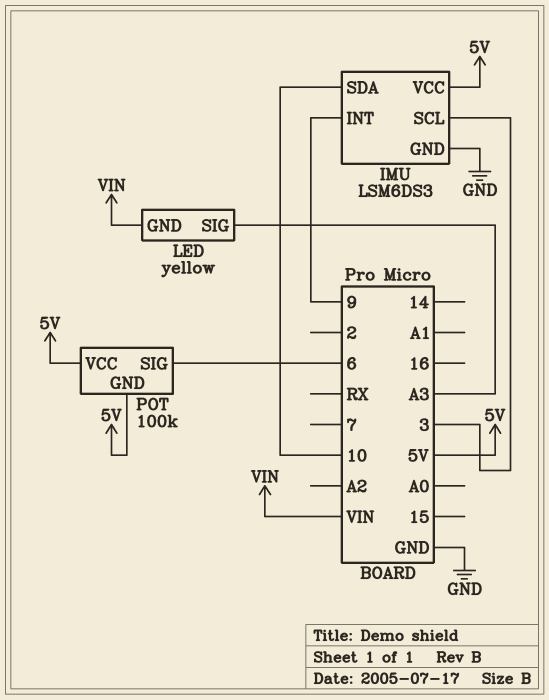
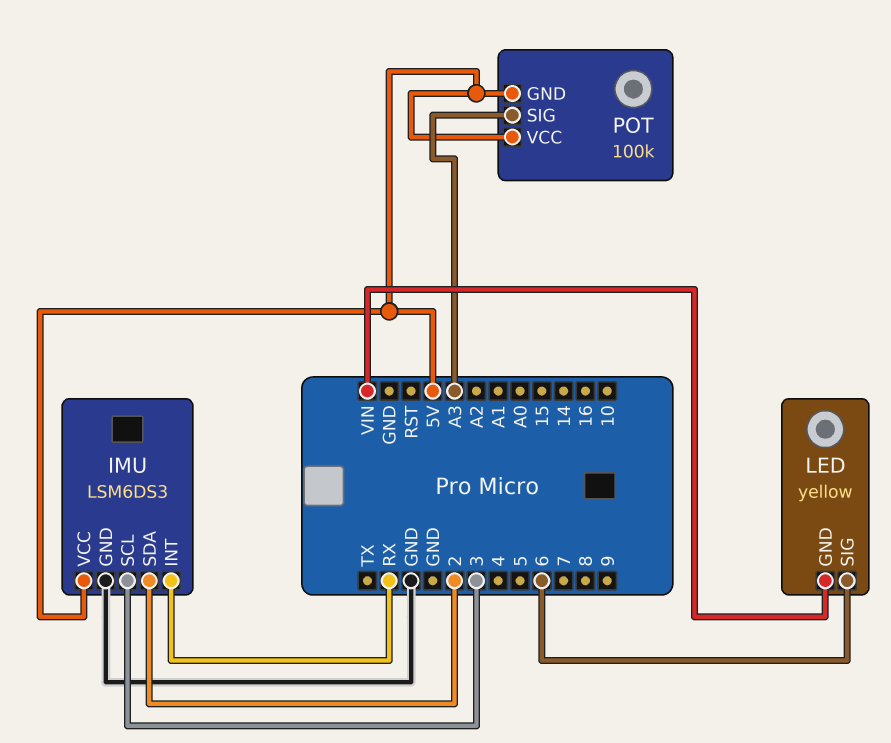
IMU pin INT: 9 -> RX
IMU pin SDA: 10 -> 2
LED pin SIG: A3 -> 6
POT pin SIG: 6 -> A3

